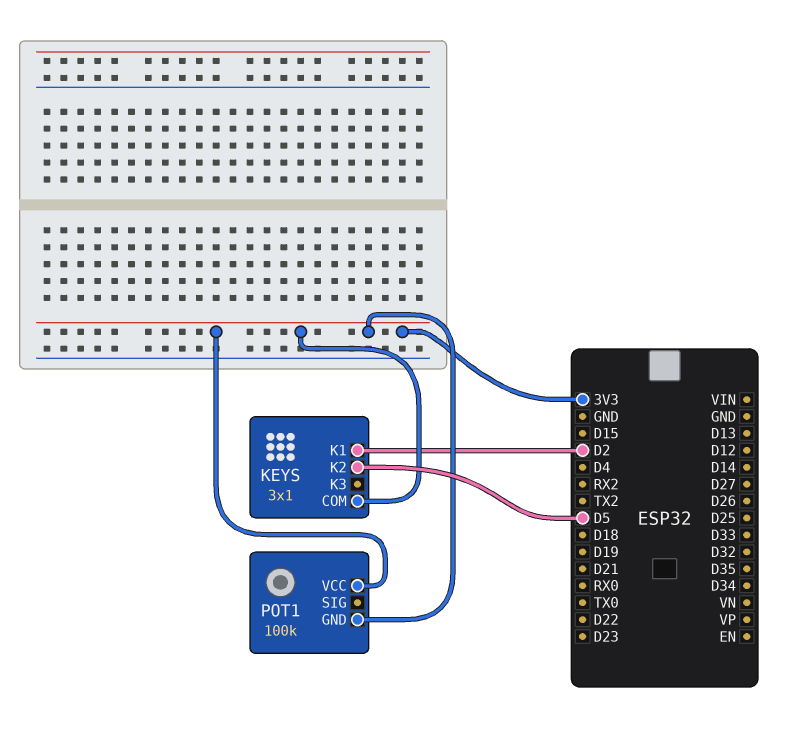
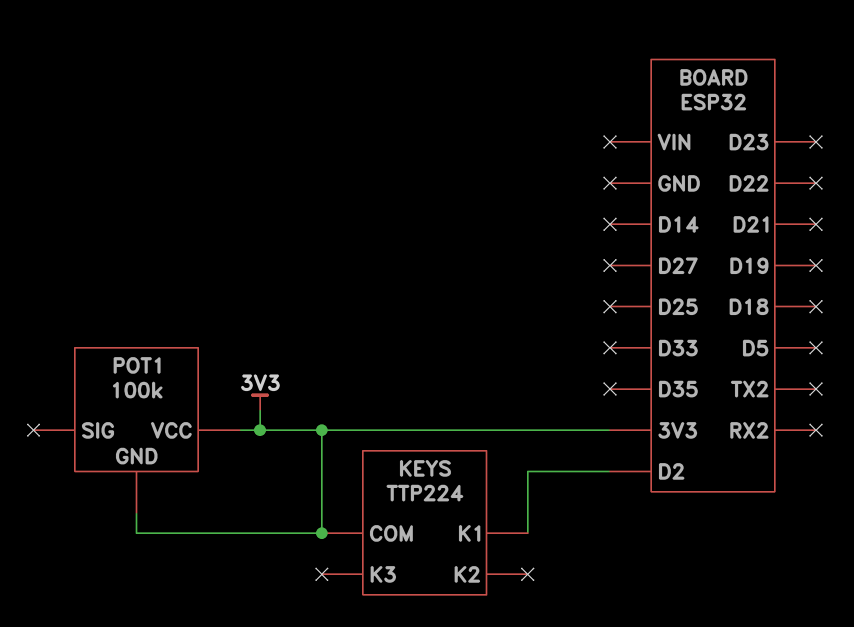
KEYS: 3x1 -> TTP224
KEYS pin K2: D5 -> none

